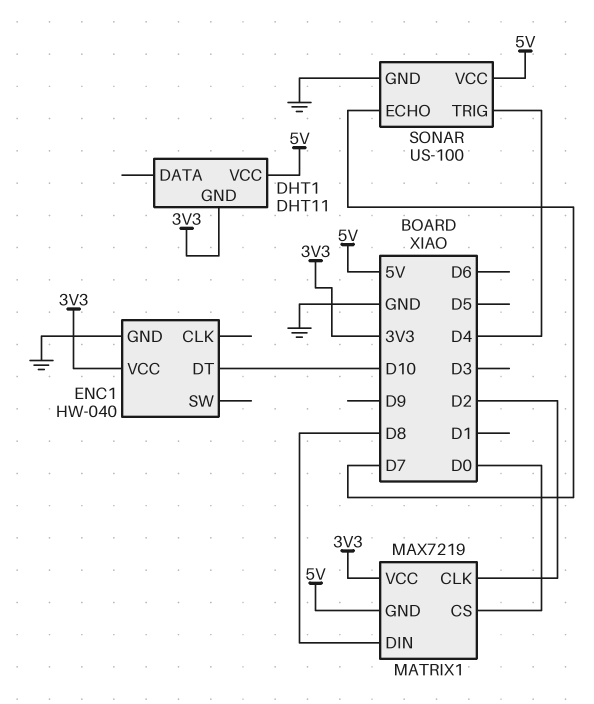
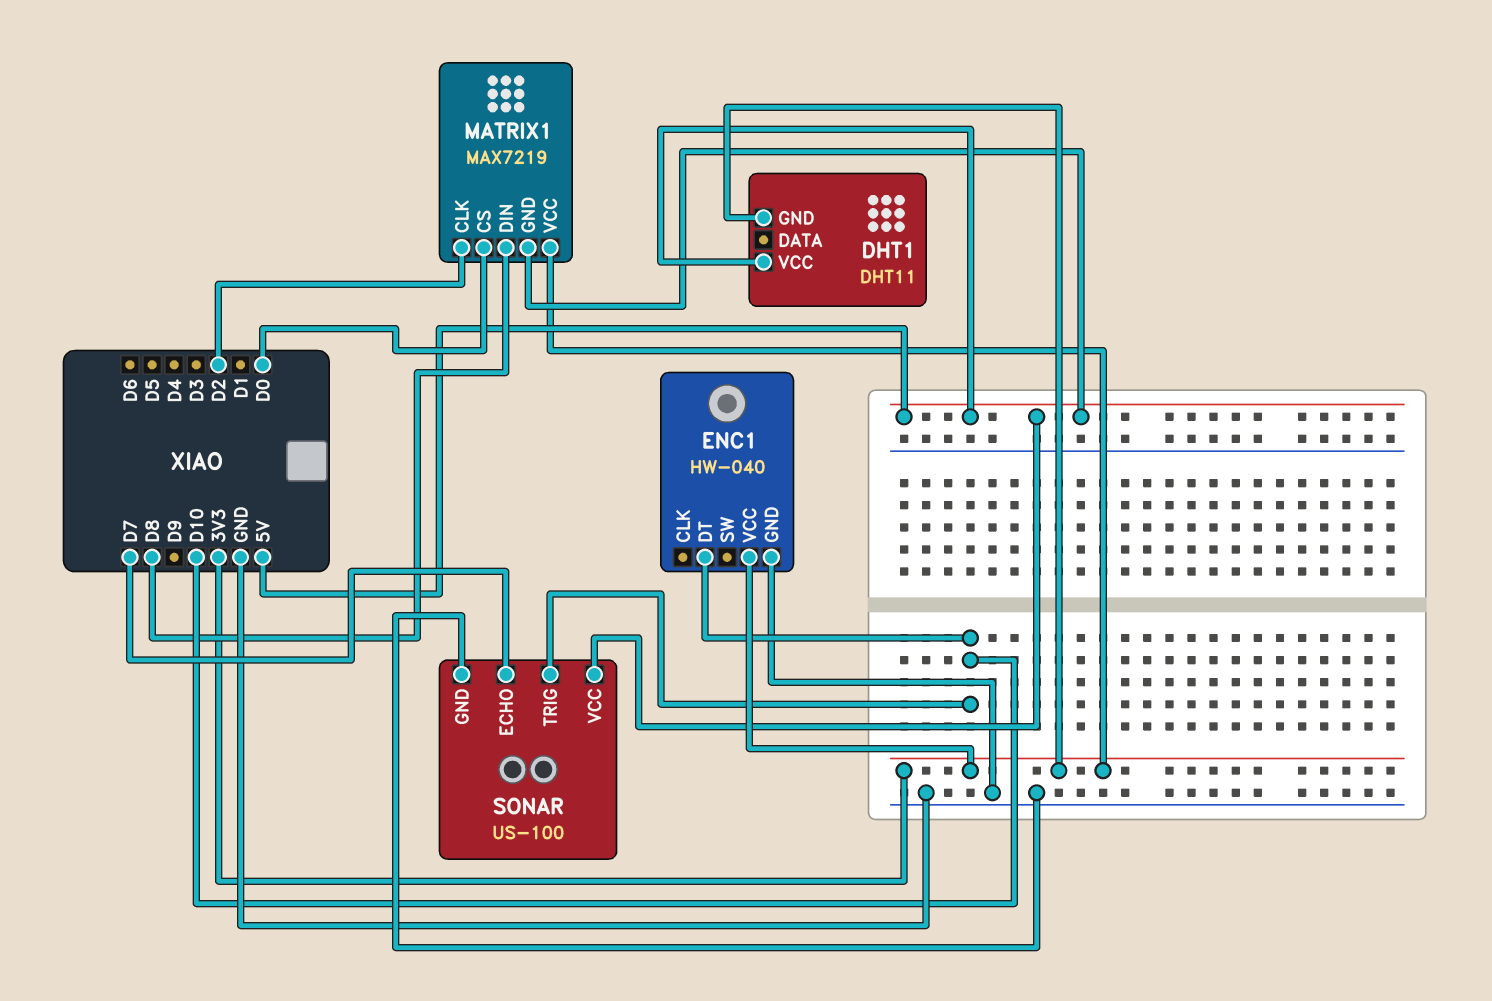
SONAR pin TRIG: D4 -> D10

